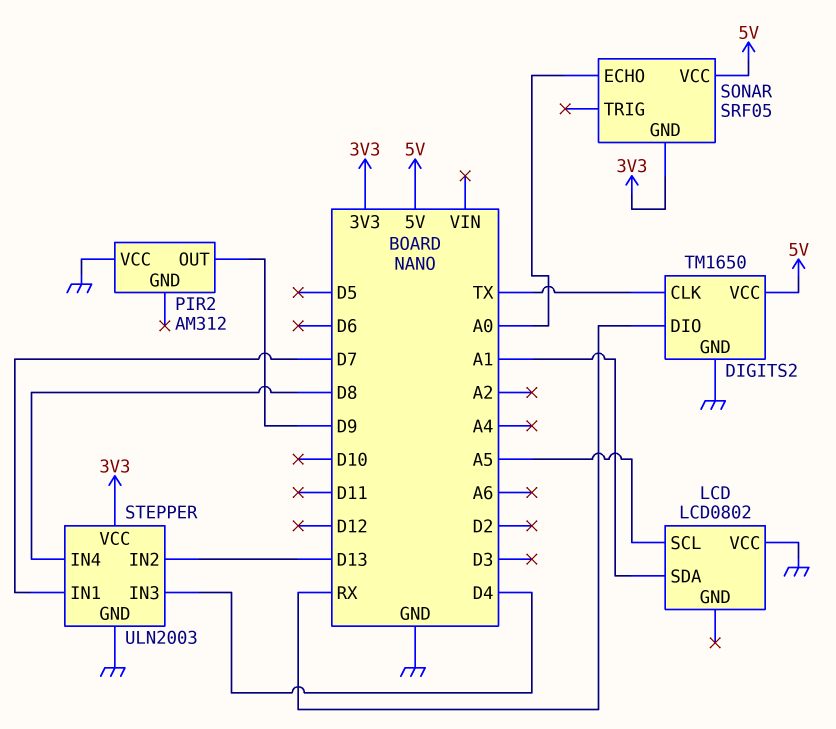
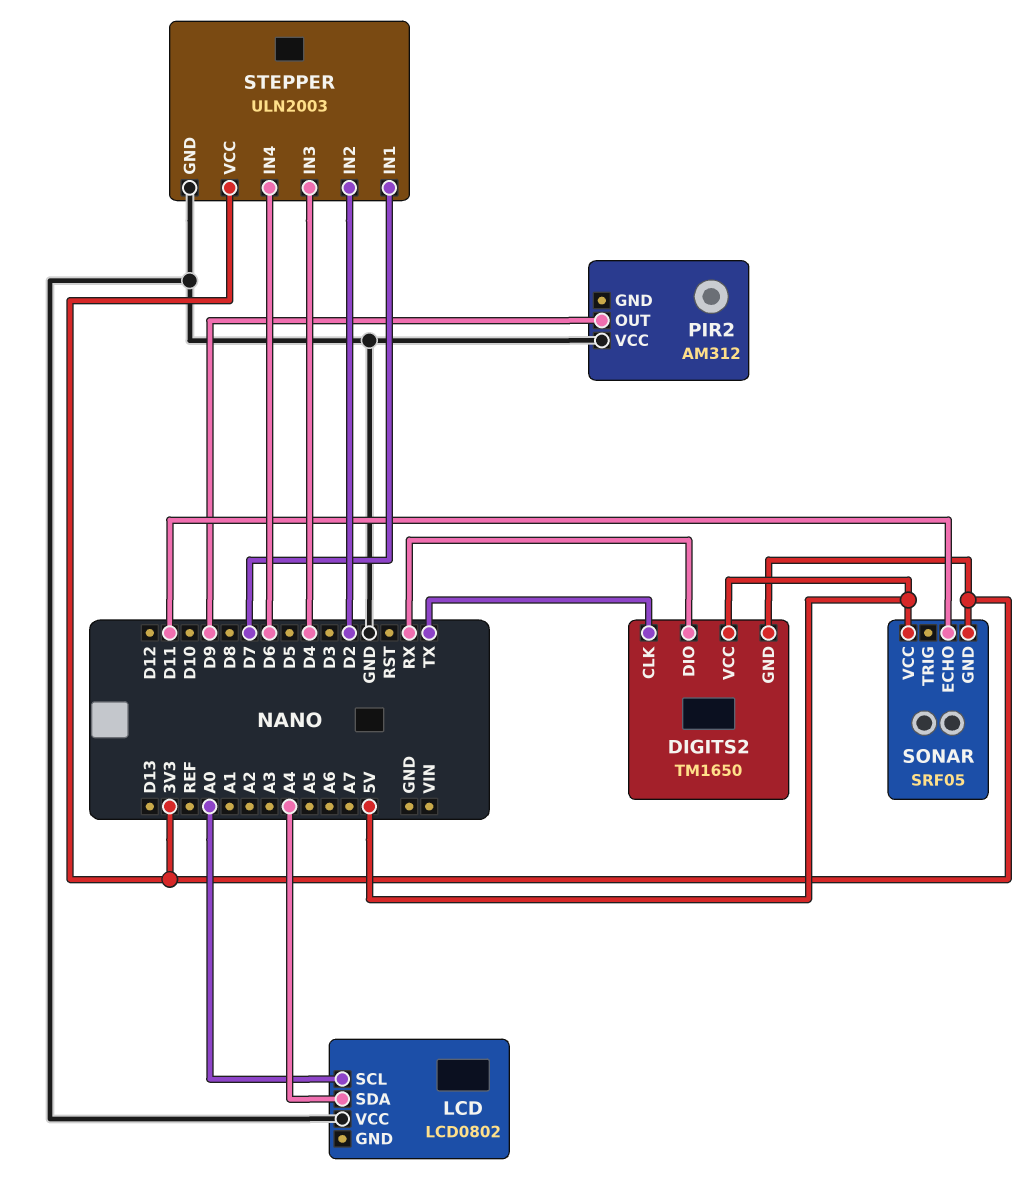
DIGITS2 pin GND: GND -> 3V3
LCD pin SCL: A5 -> A0
LCD pin SDA: A1 -> A4
SONAR pin ECHO: A0 -> D11
STEPPER pin IN2: D13 -> D2
STEPPER pin IN4: D8 -> D6

